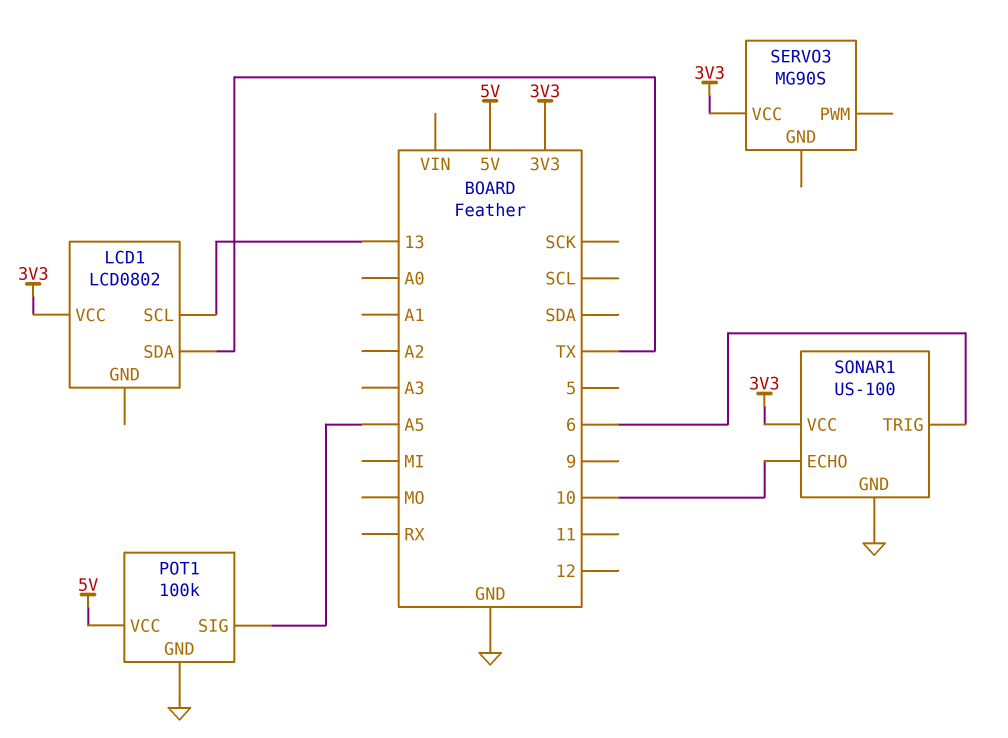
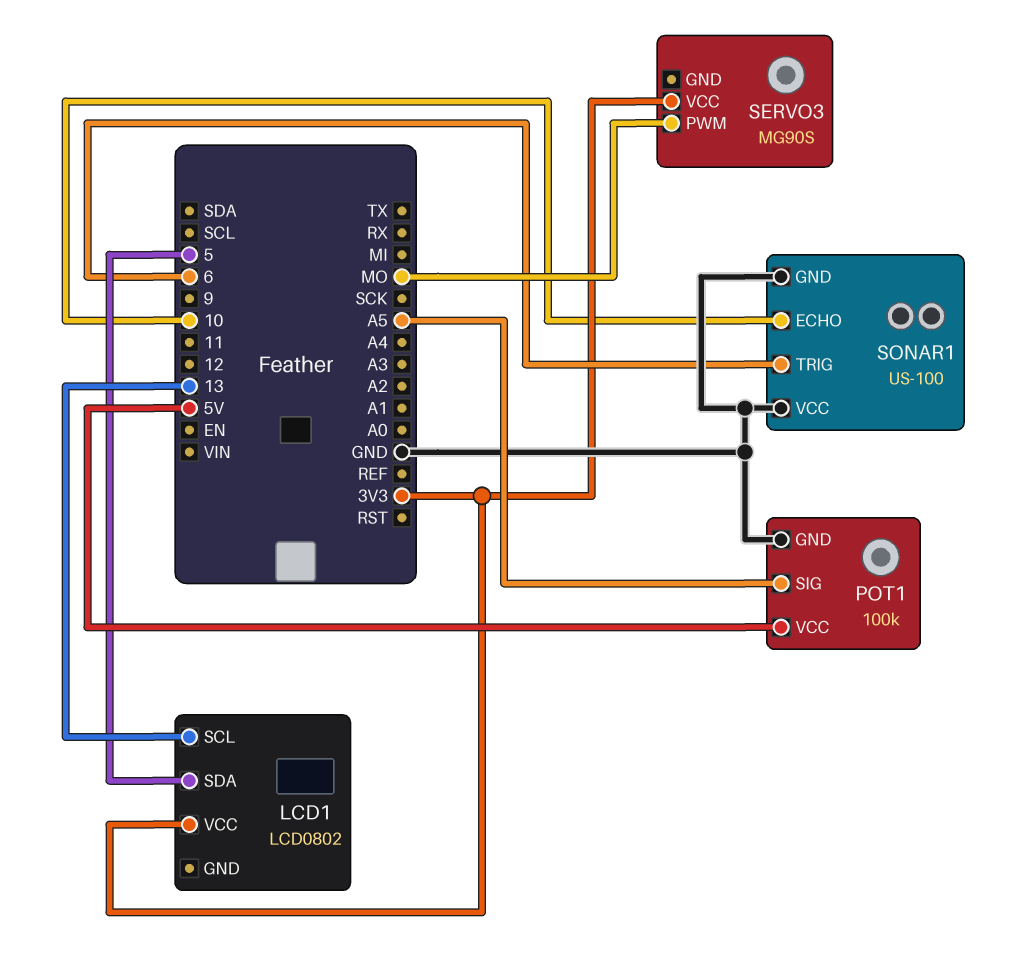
LCD1 pin SDA: TX -> 5
SERVO3 pin PWM: none -> MO
SONAR1 pin VCC: 3V3 -> GND

